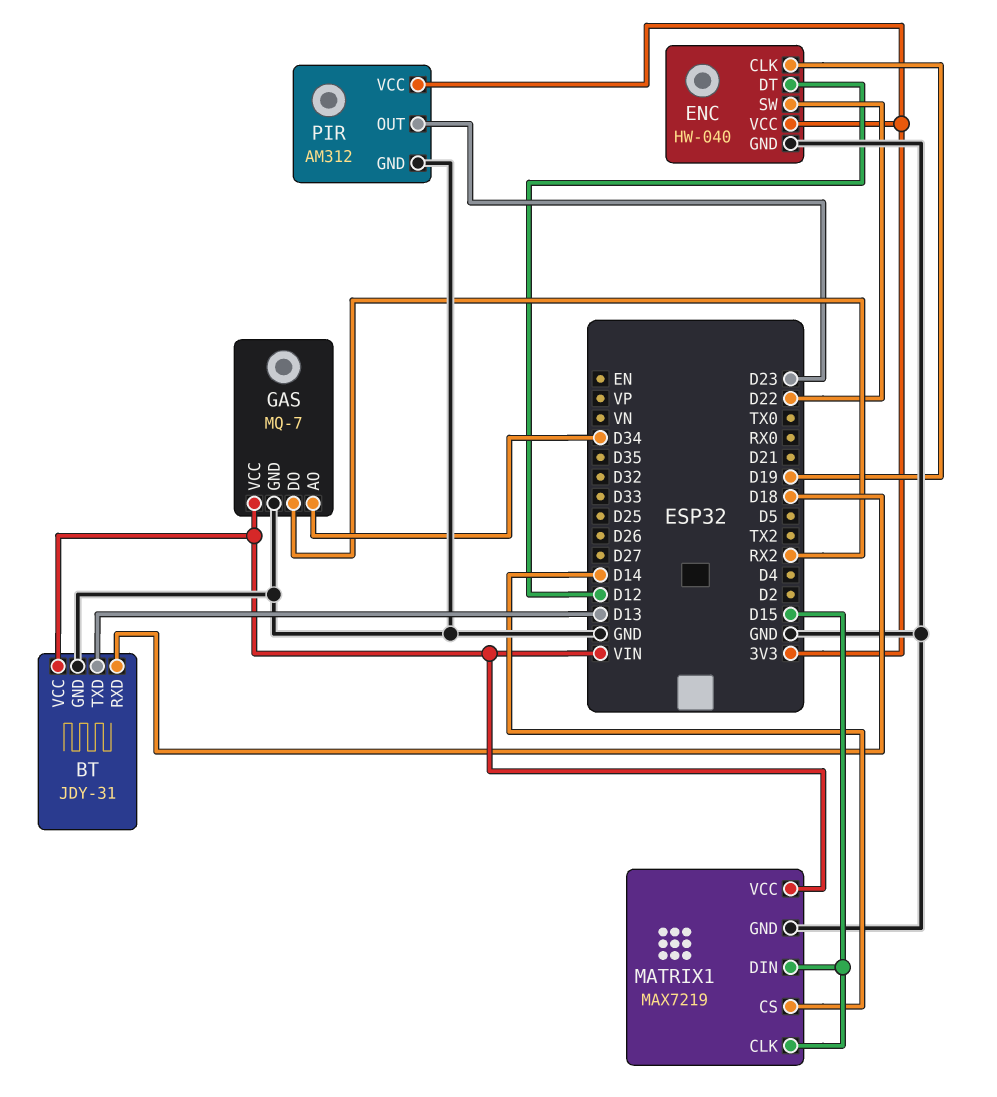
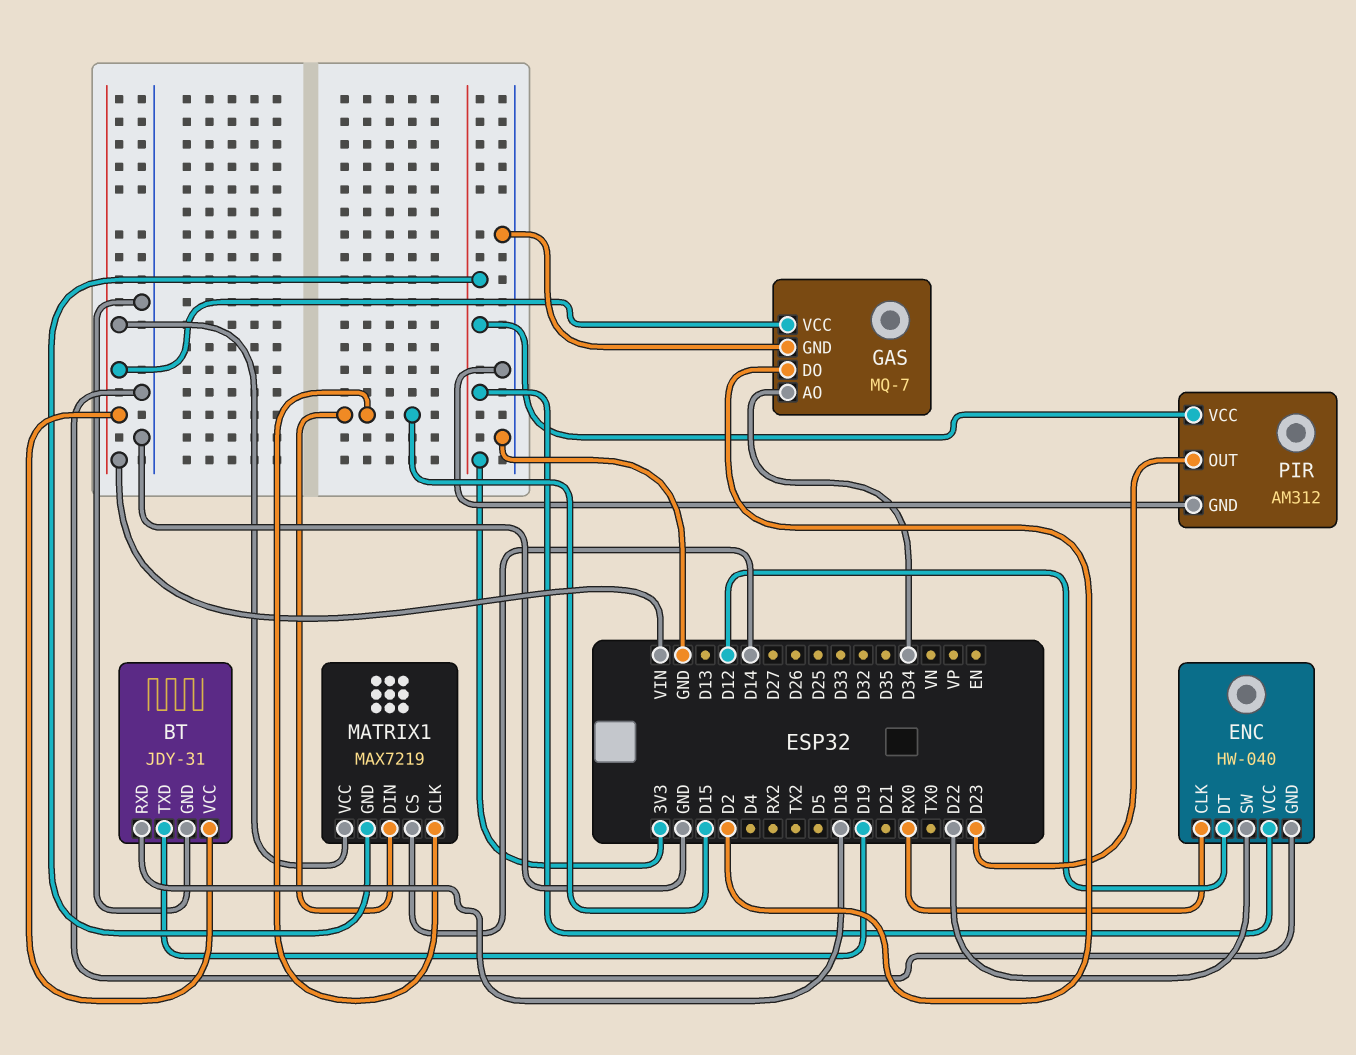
BT pin TXD: D13 -> D19
ENC pin CLK: D19 -> RX0
GAS pin DO: RX2 -> D2
MATRIX1 pin GND: GND -> 3V3

